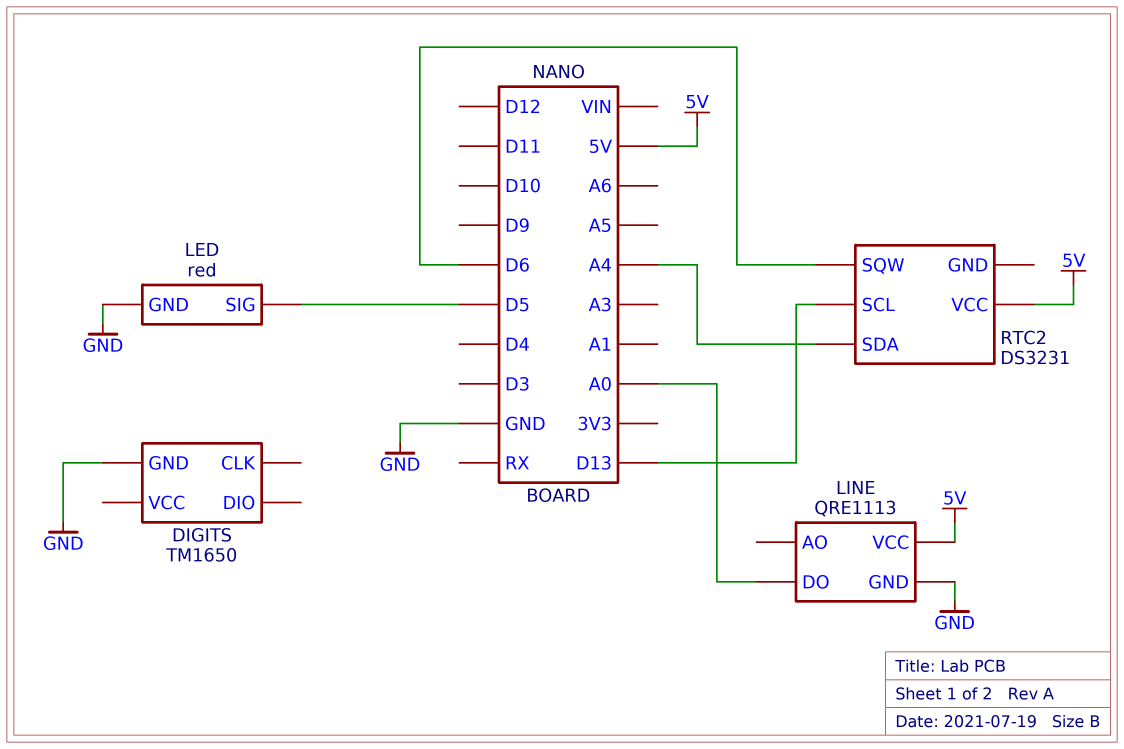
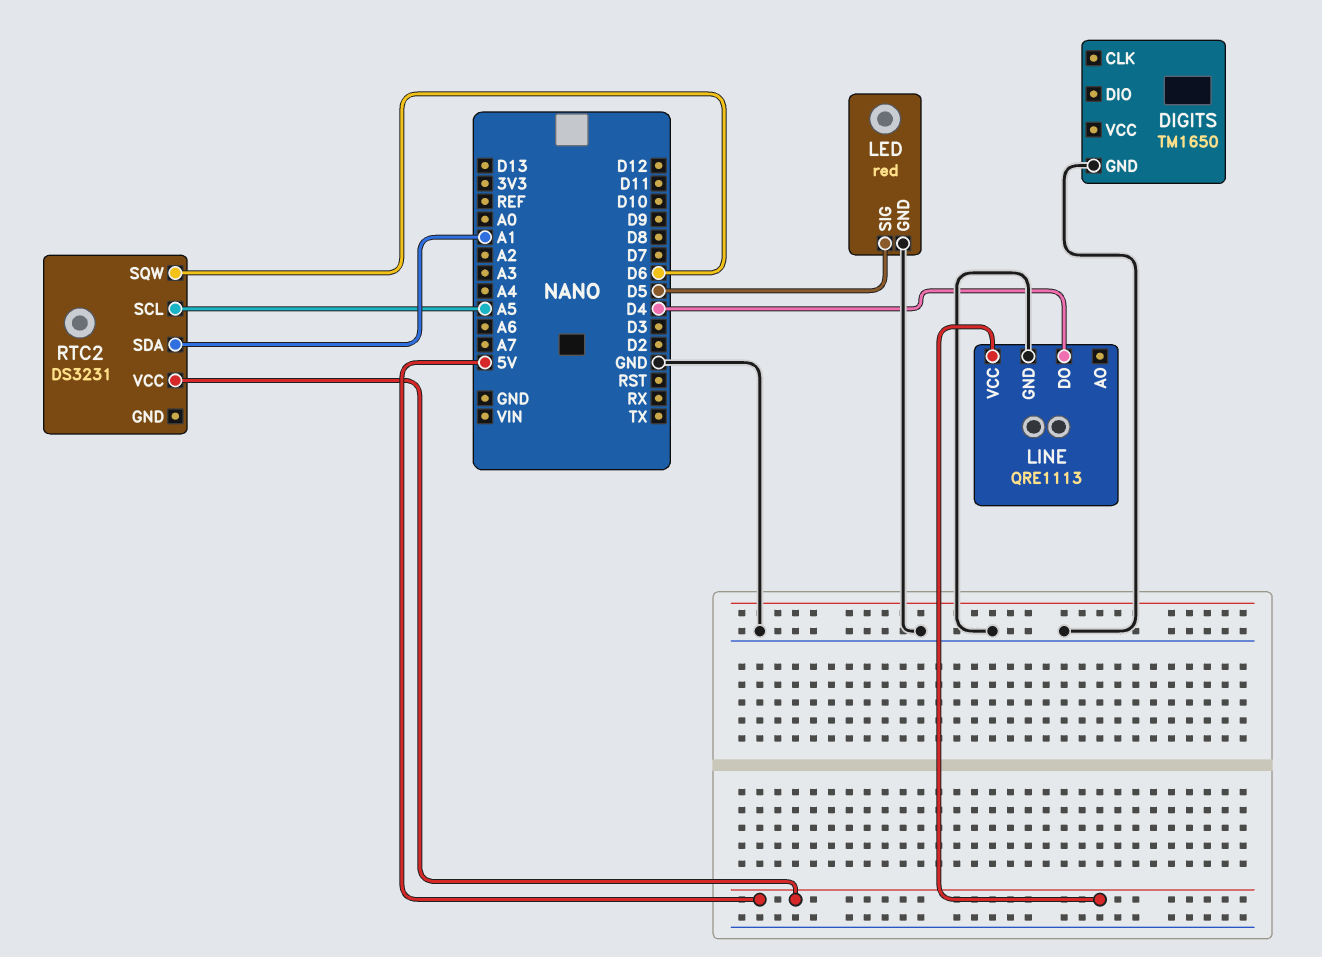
LINE pin DO: A0 -> D4
RTC2 pin SCL: D13 -> A5
RTC2 pin SDA: A4 -> A1

